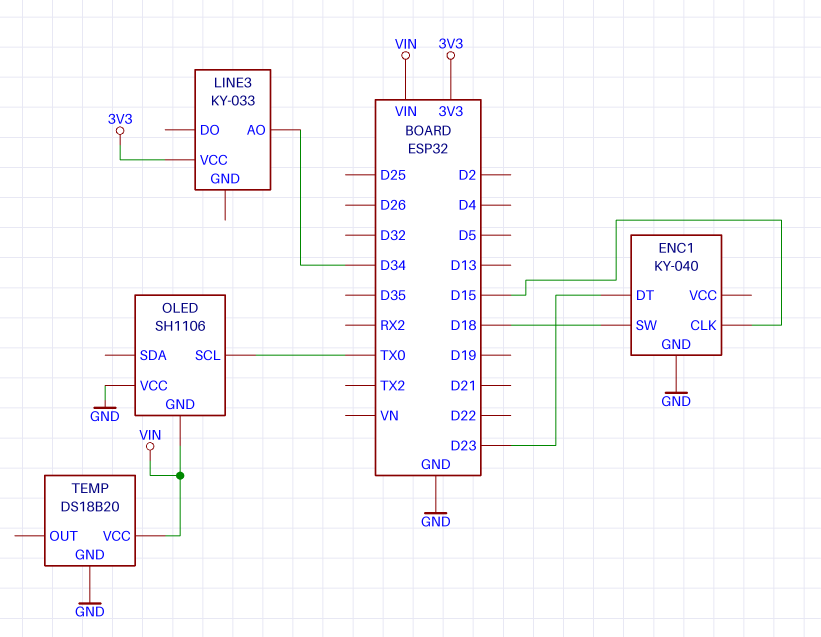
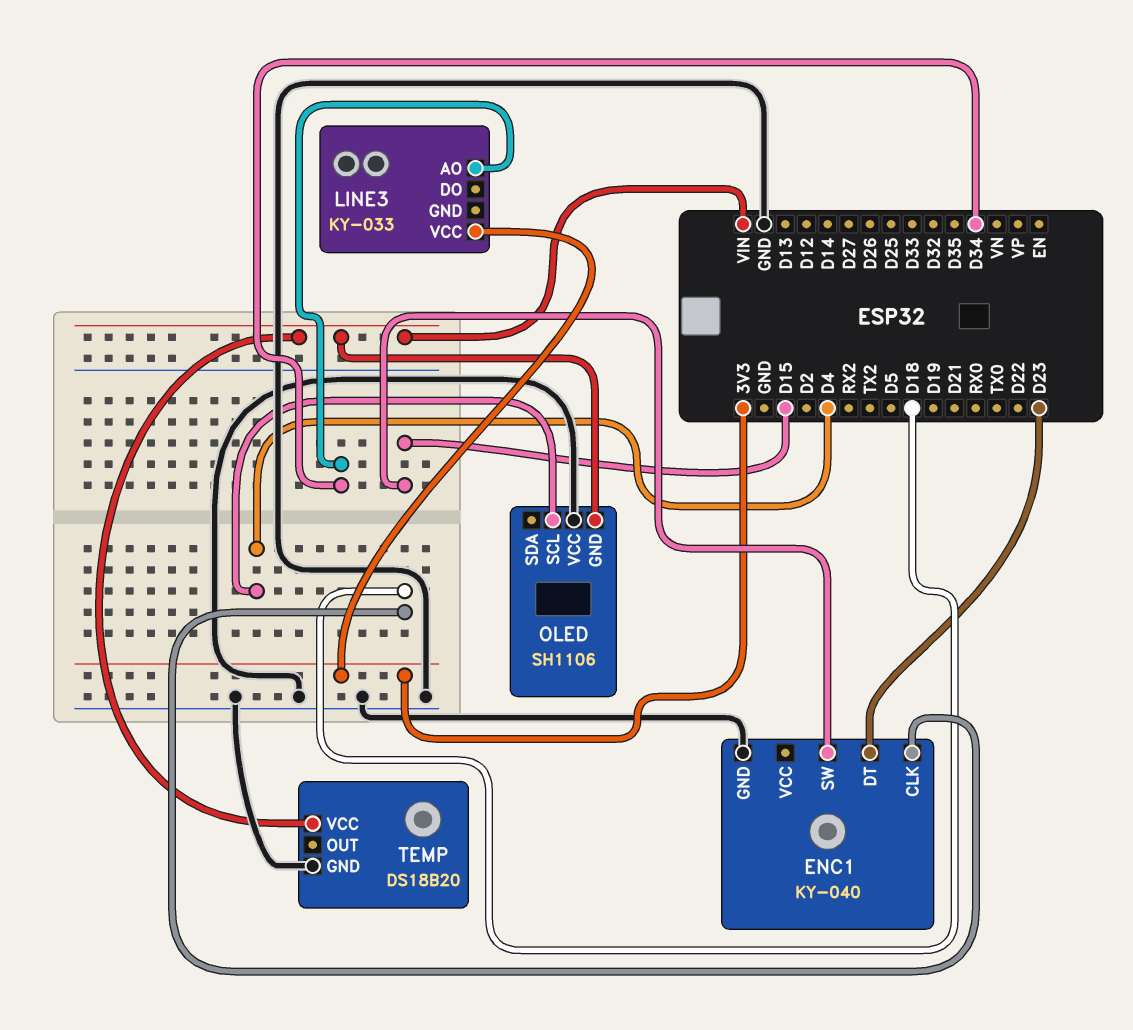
ENC1 pin CLK: D15 -> D18
ENC1 pin SW: D18 -> D15
OLED pin SCL: TX0 -> D4

